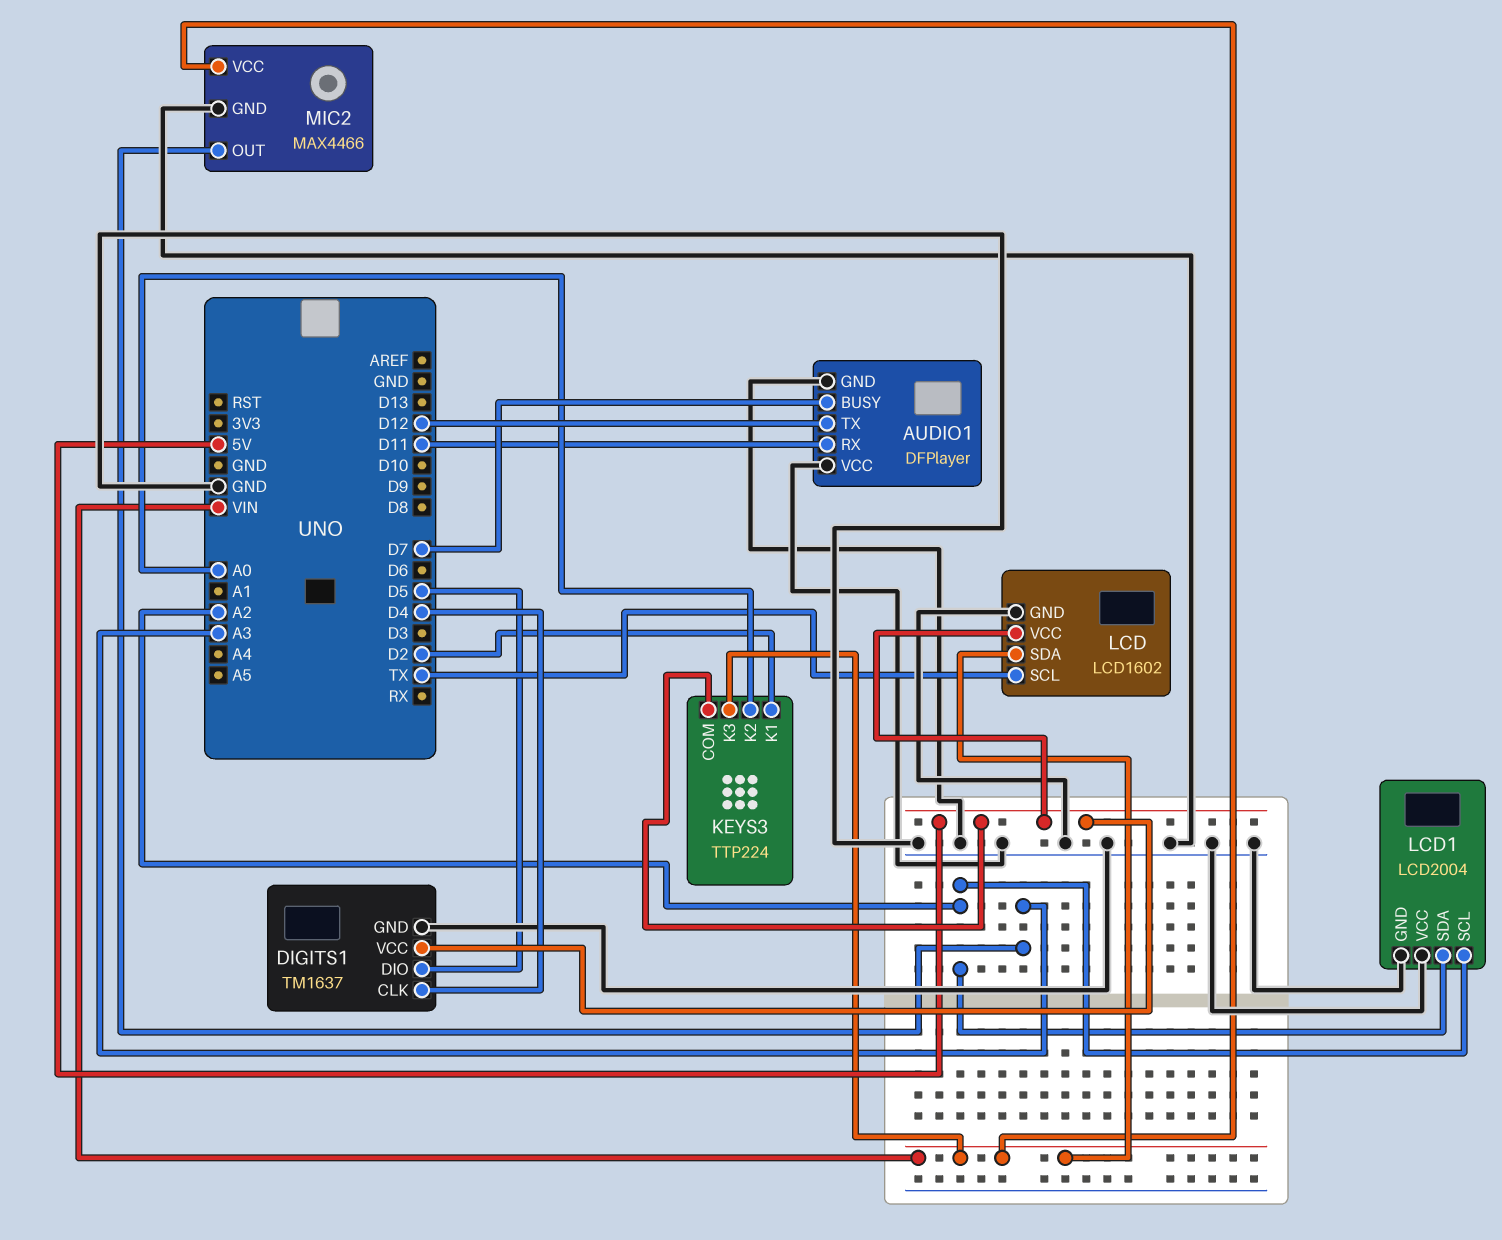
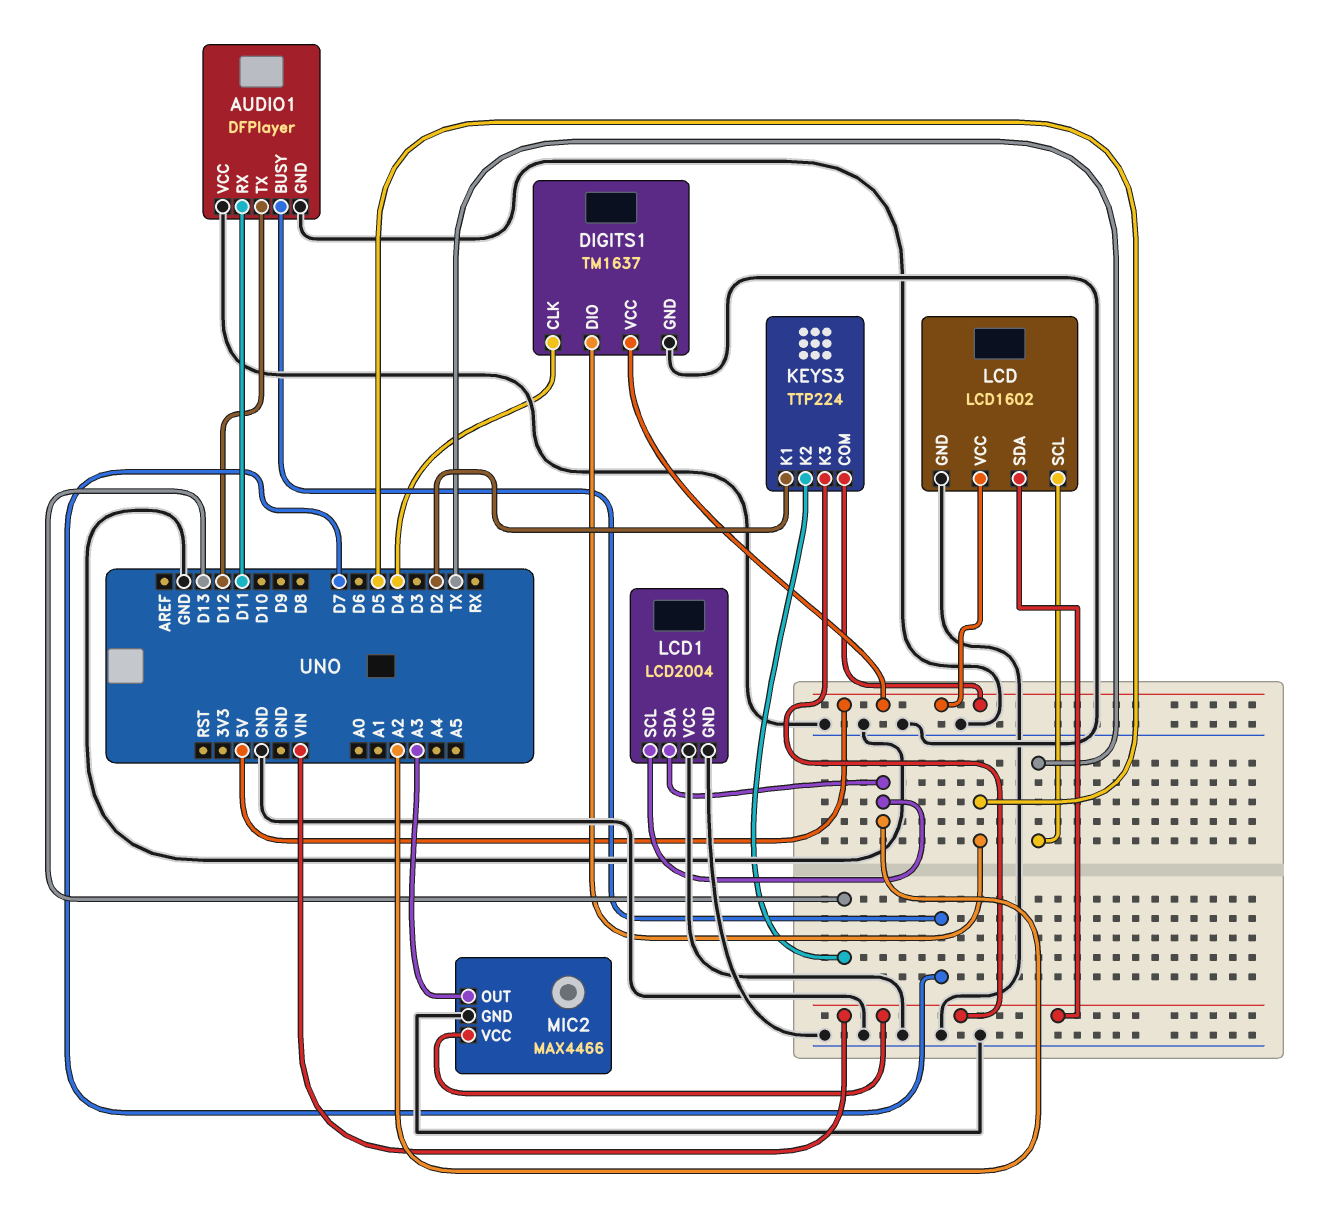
KEYS3 pin K2: A0 -> D13

